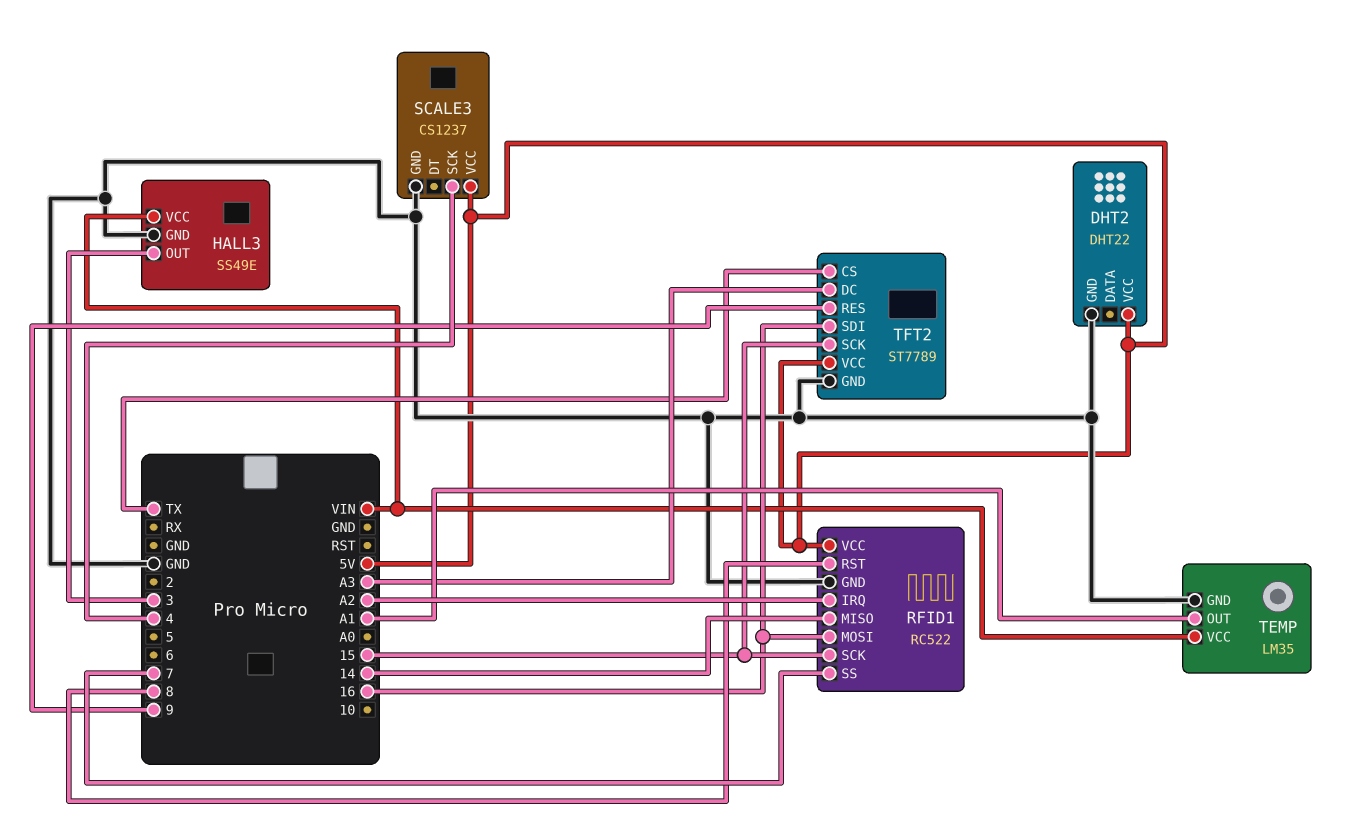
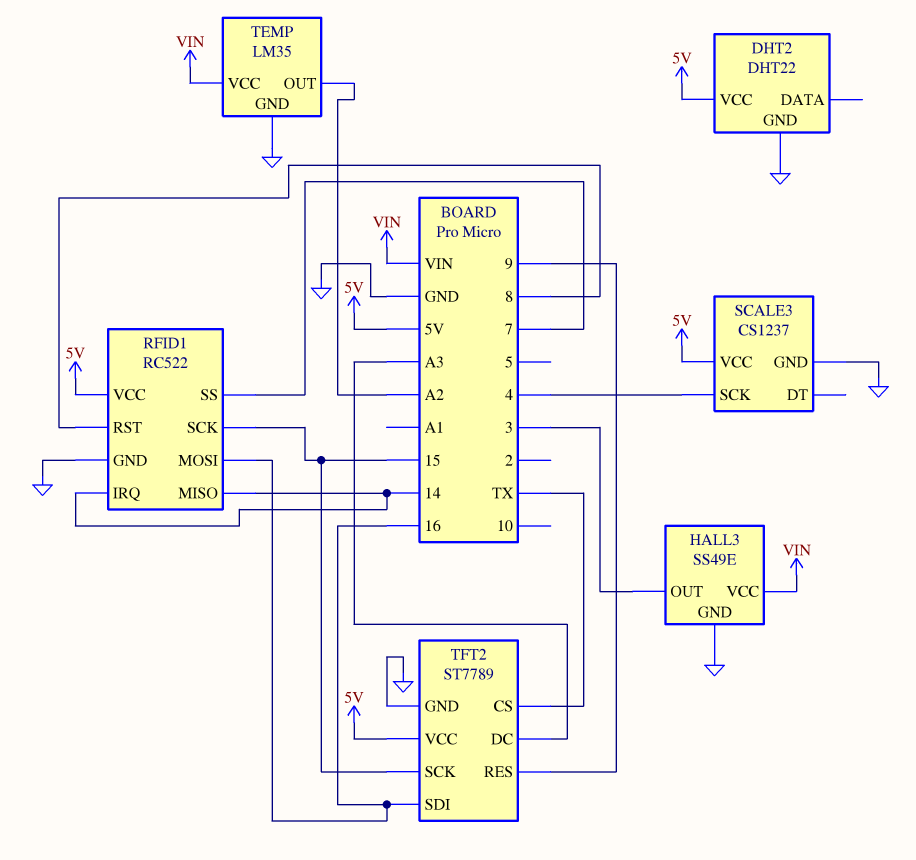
RFID1 pin IRQ: A2 -> 14
TEMP pin OUT: A1 -> A2

